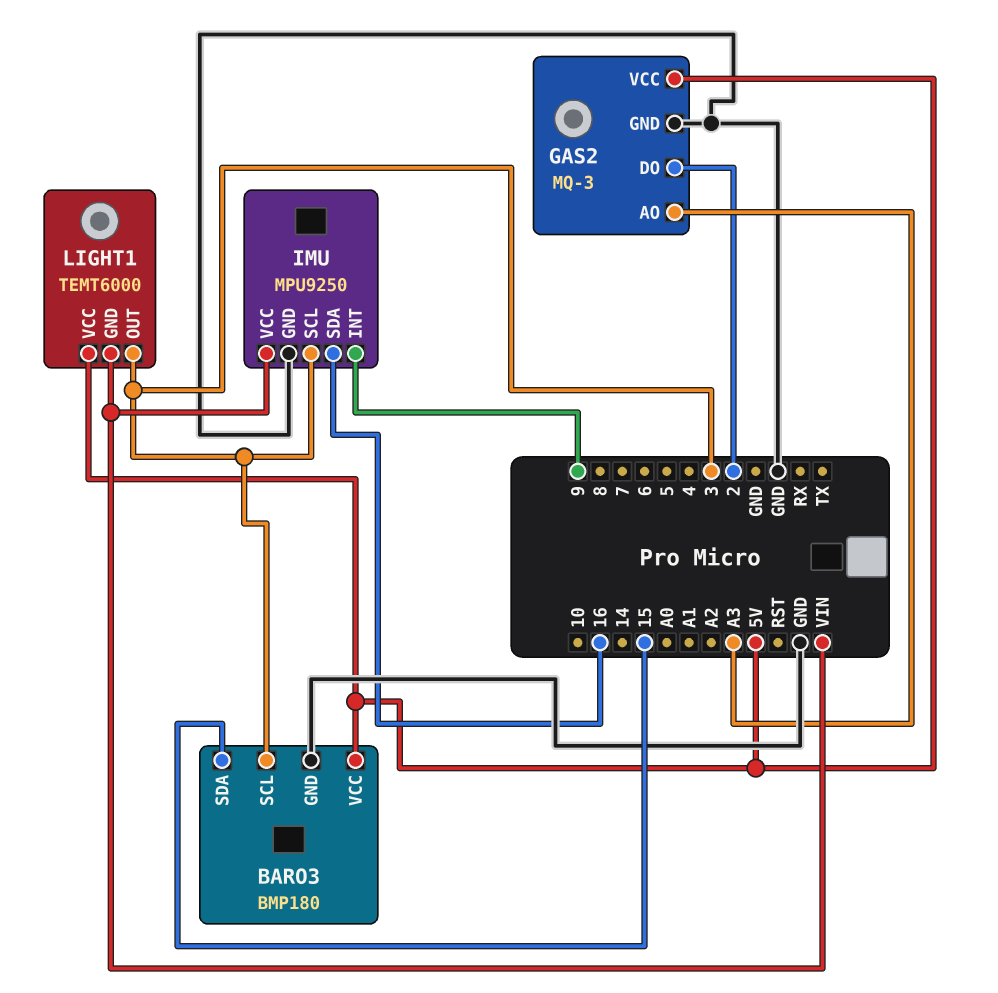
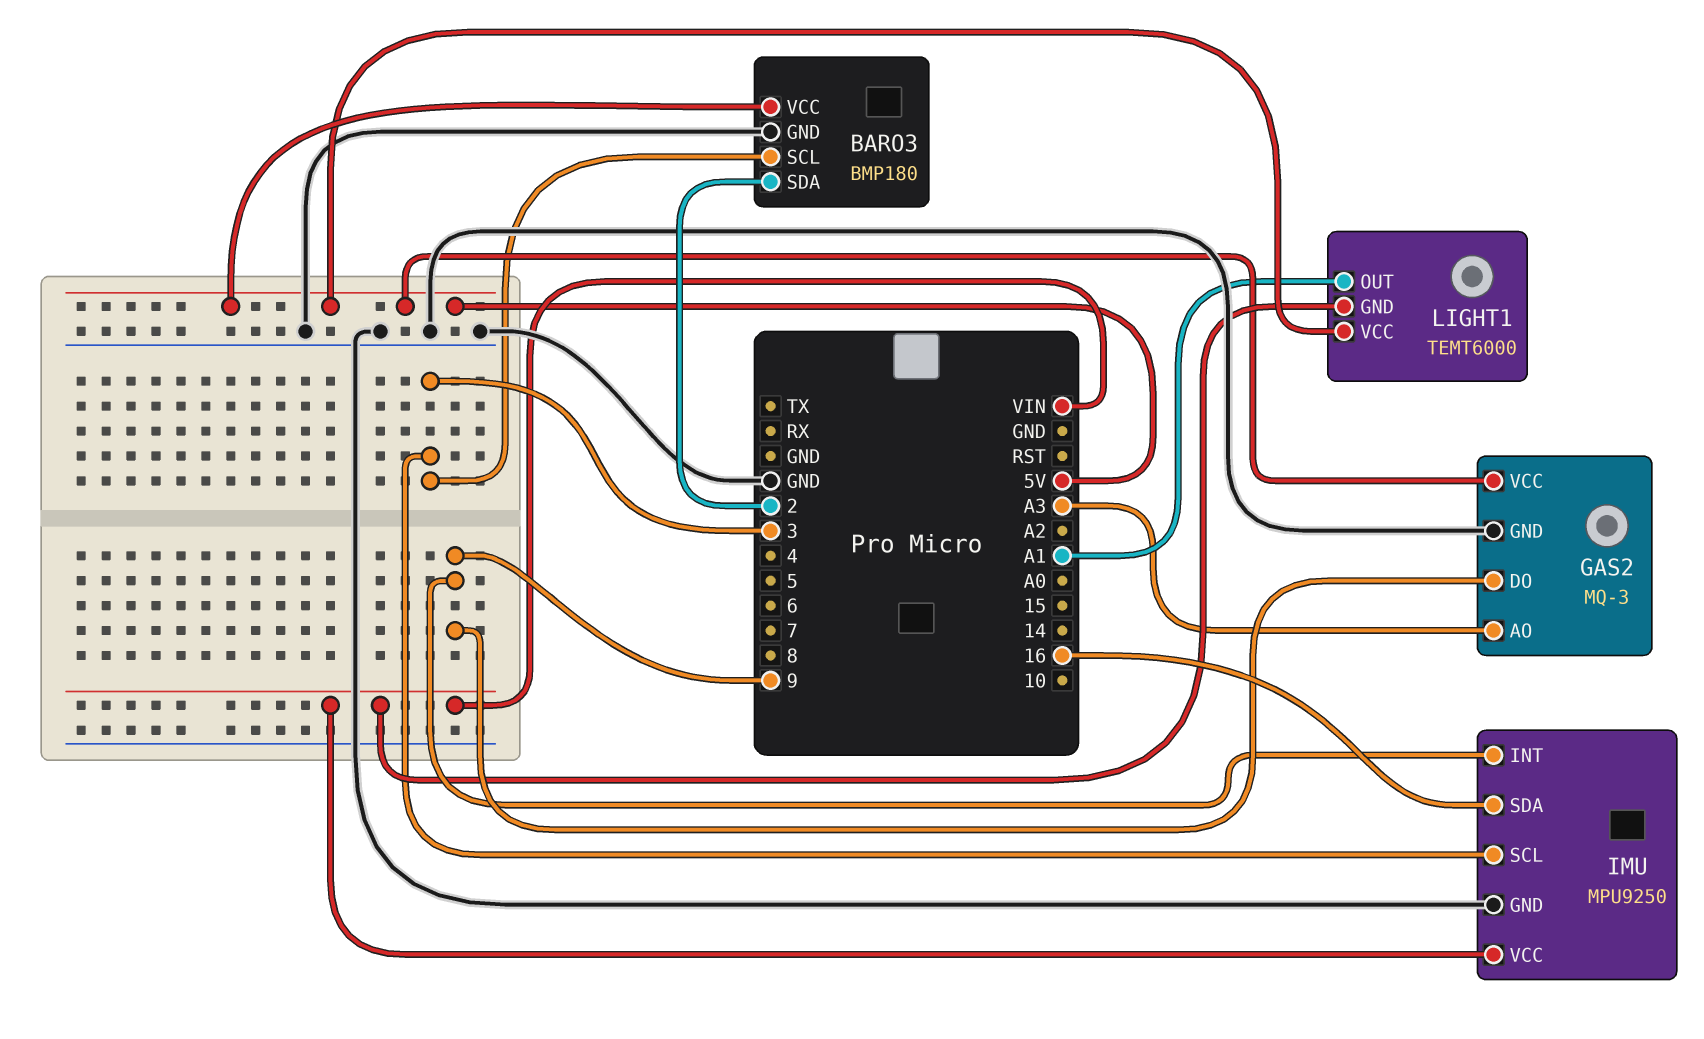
BARO3 pin SDA: 15 -> 2
GAS2 pin DO: 2 -> 9
LIGHT1 pin OUT: 3 -> A1

